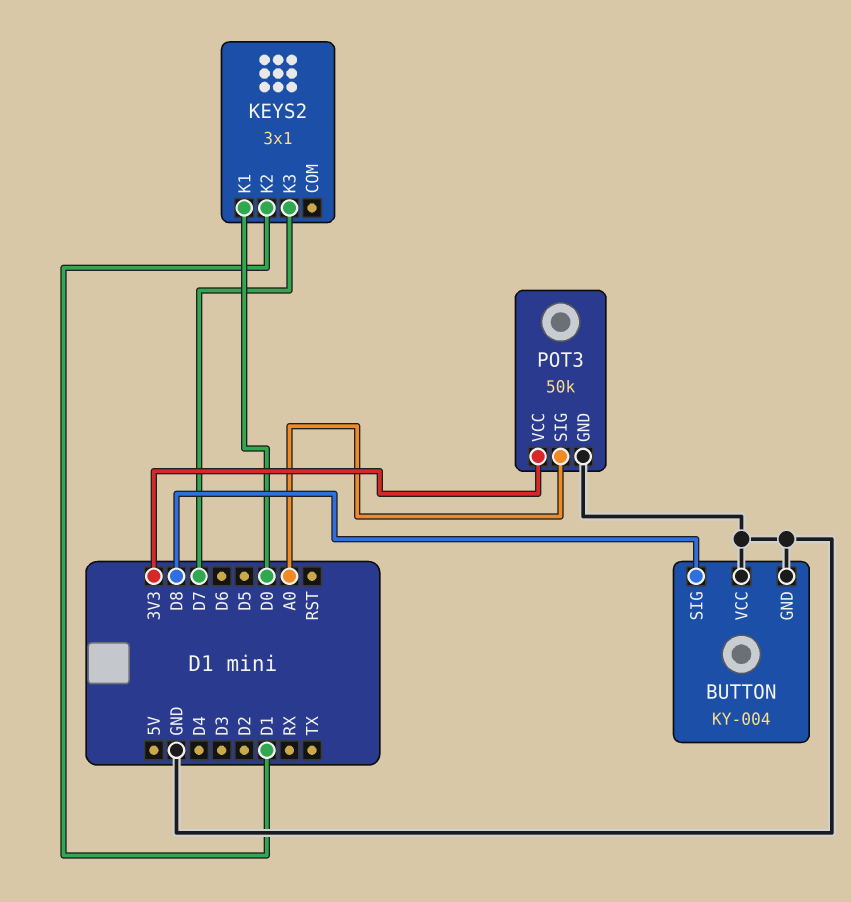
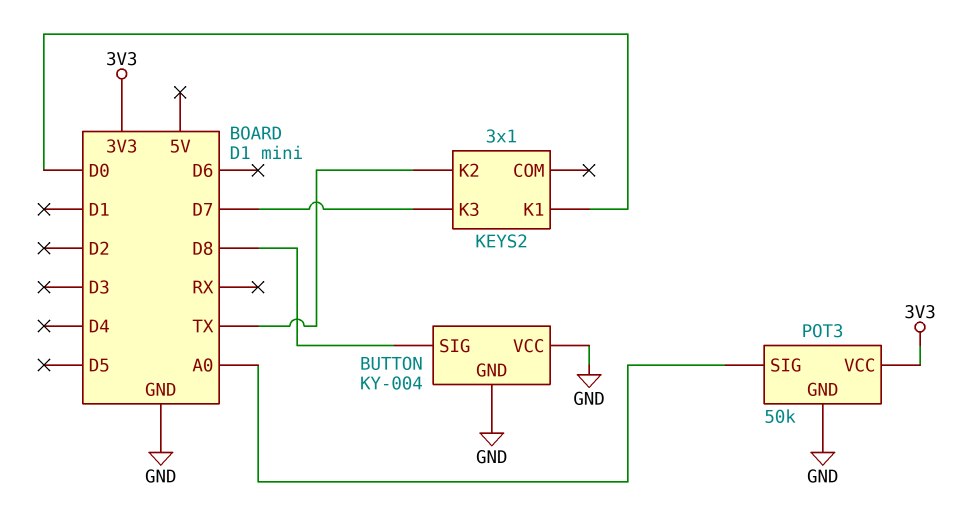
KEYS2 pin K2: D1 -> TX

